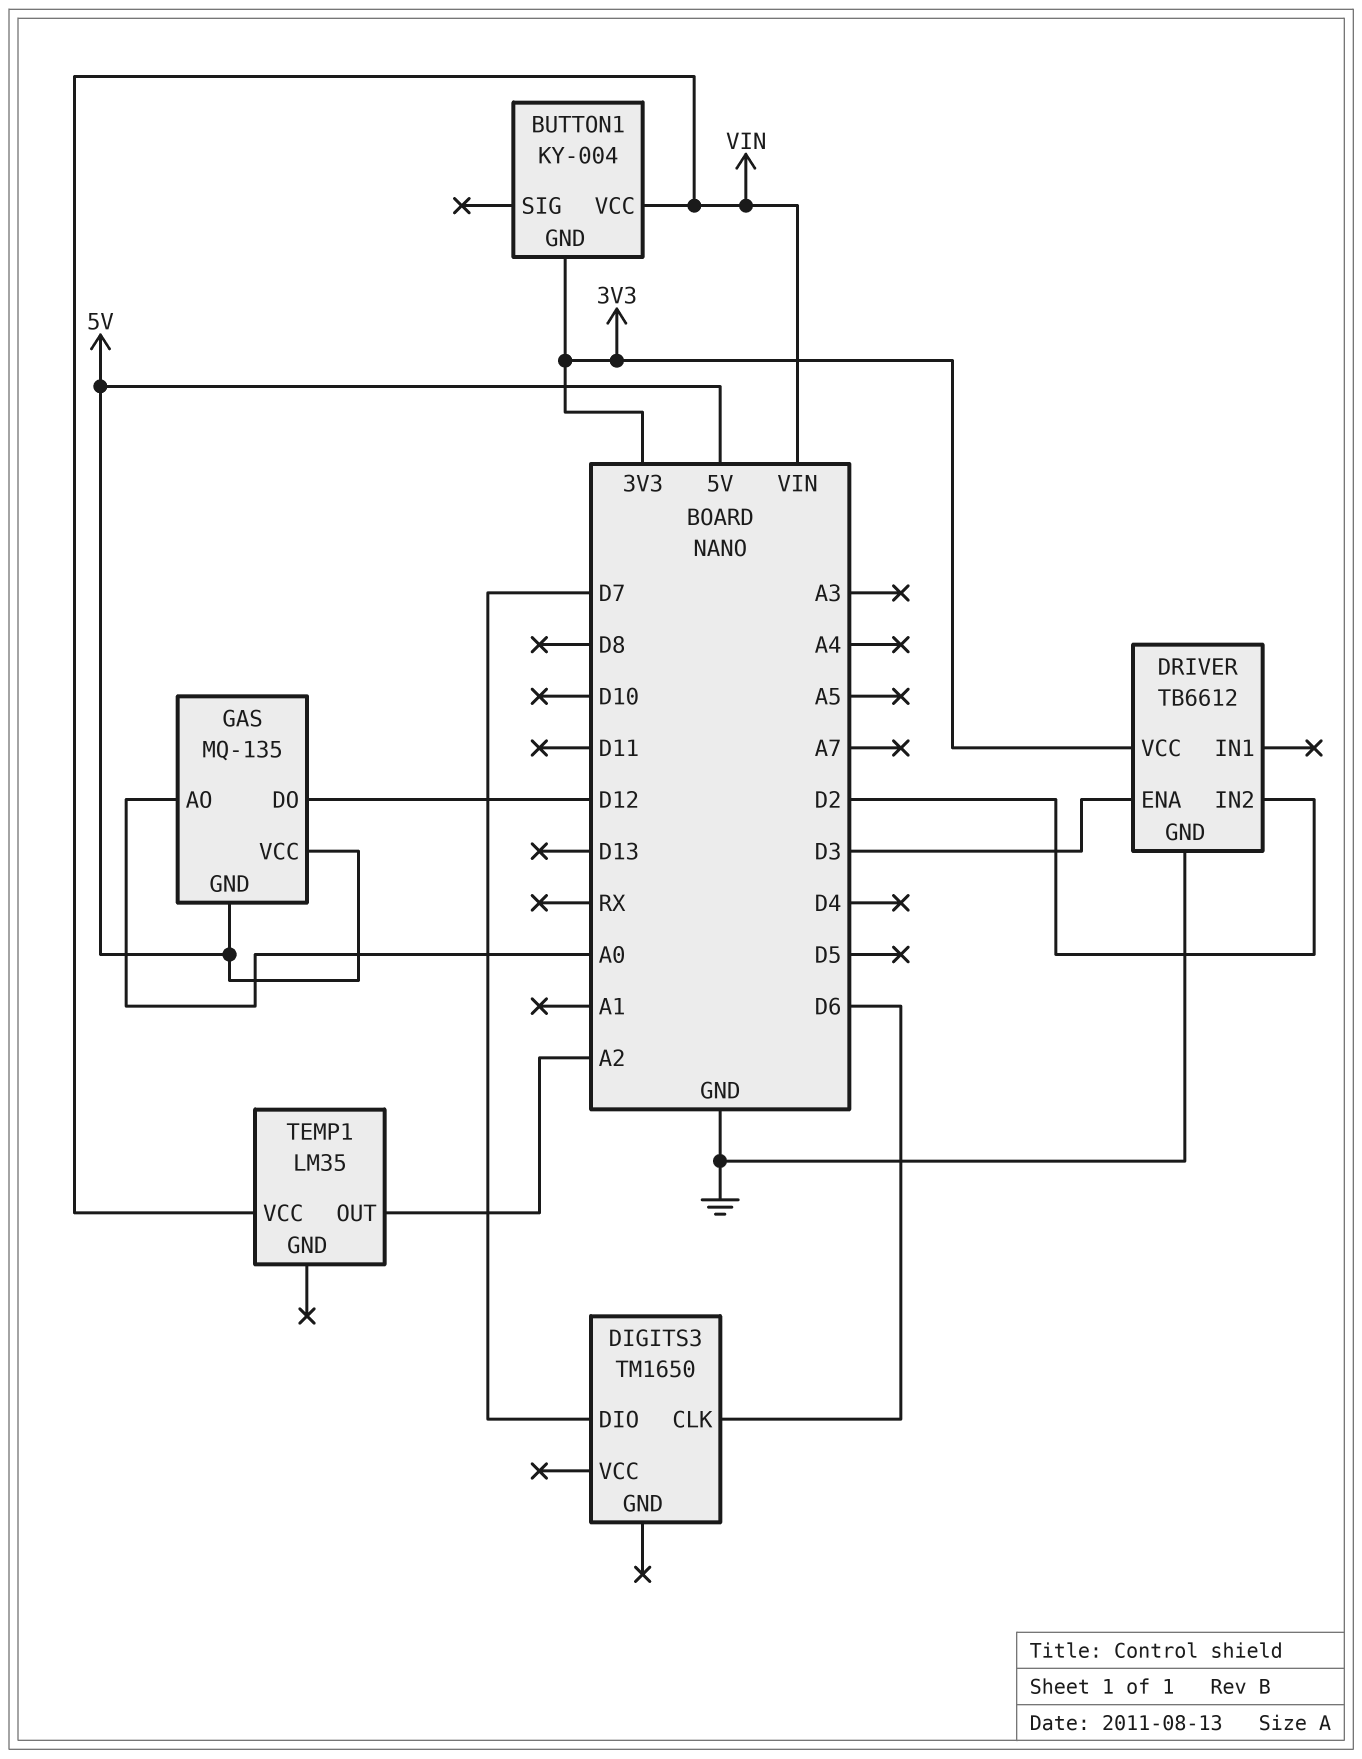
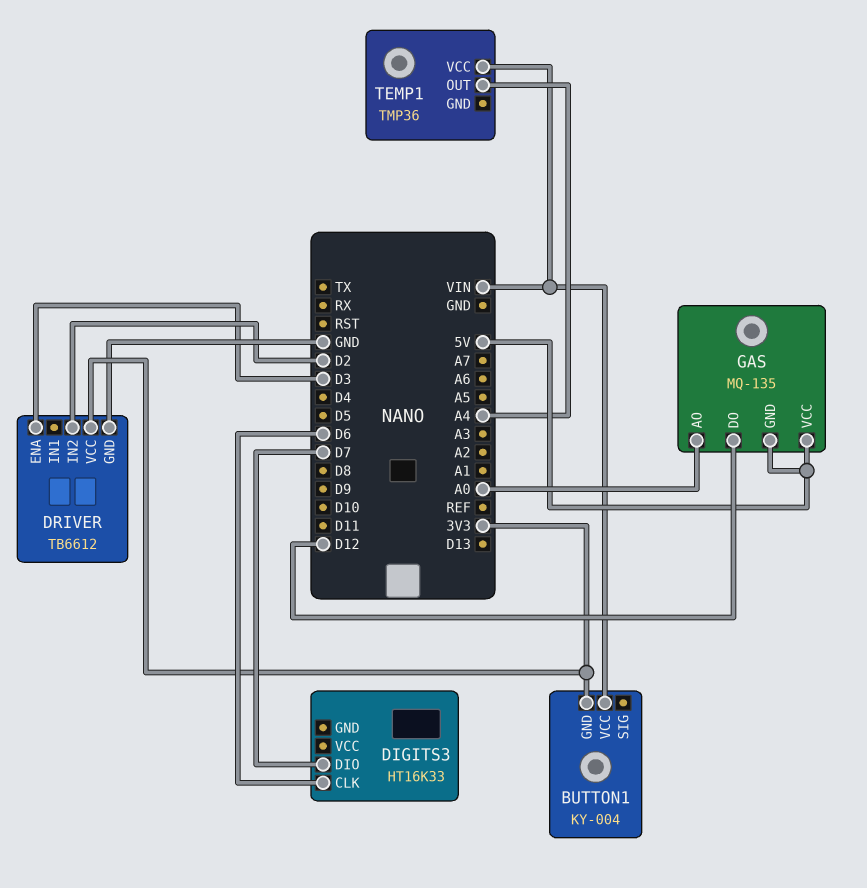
DIGITS3: TM1650 -> HT16K33
TEMP1: LM35 -> TMP36
TEMP1 pin OUT: A2 -> A4

